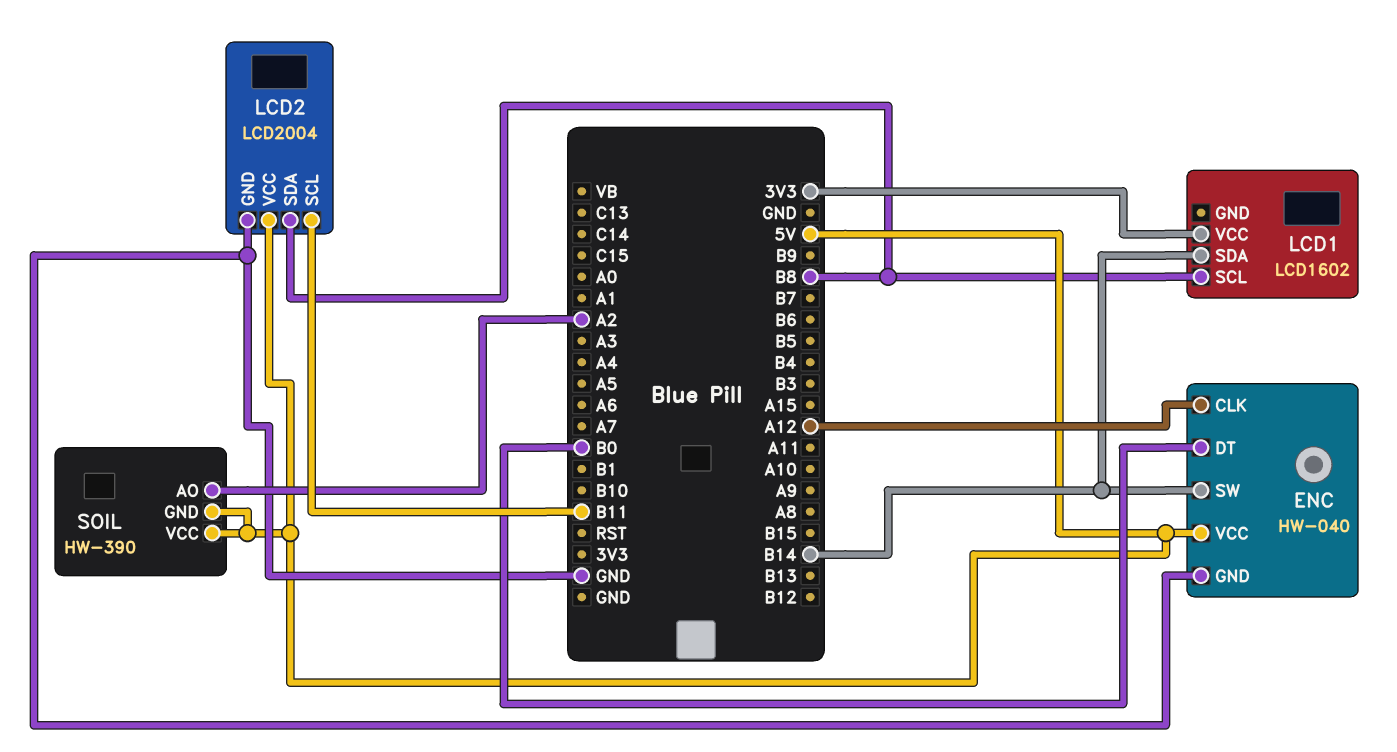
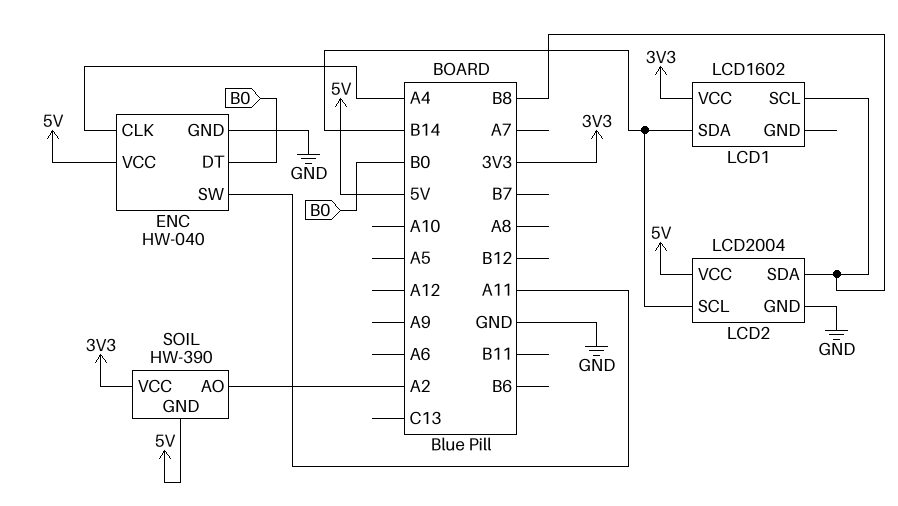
ENC pin CLK: A12 -> A4
ENC pin SW: B14 -> A11
LCD2 pin SCL: B11 -> B14
SOIL pin VCC: 5V -> 3V3

